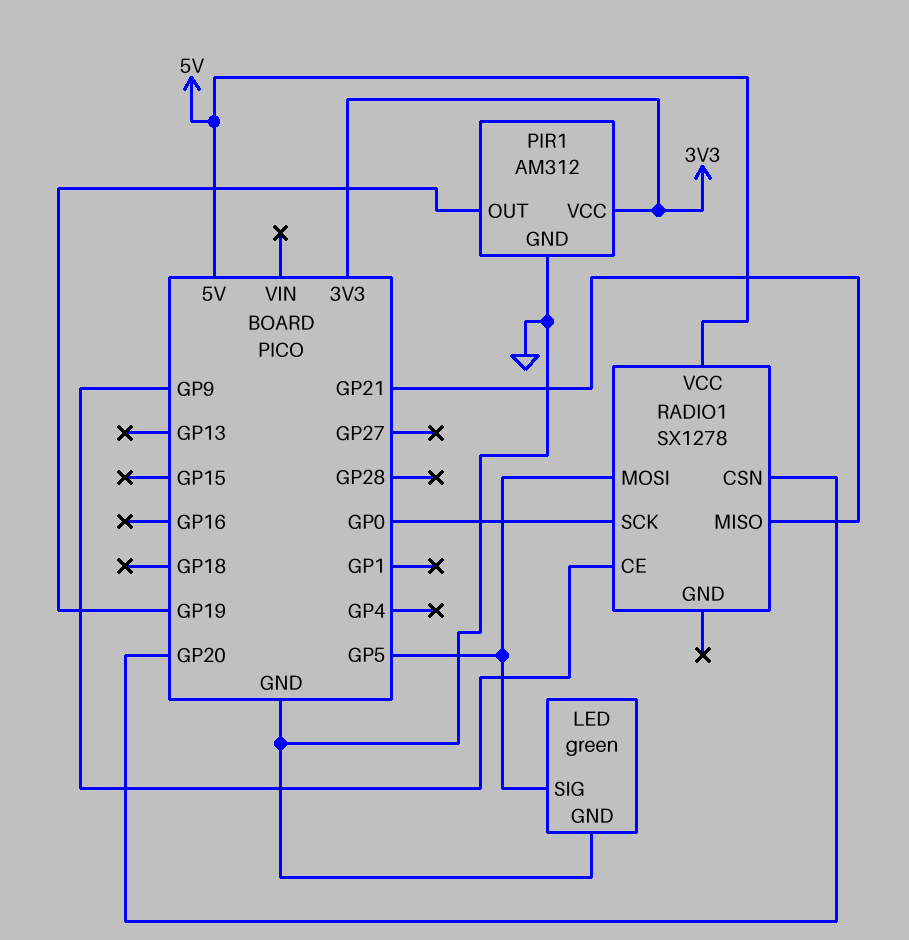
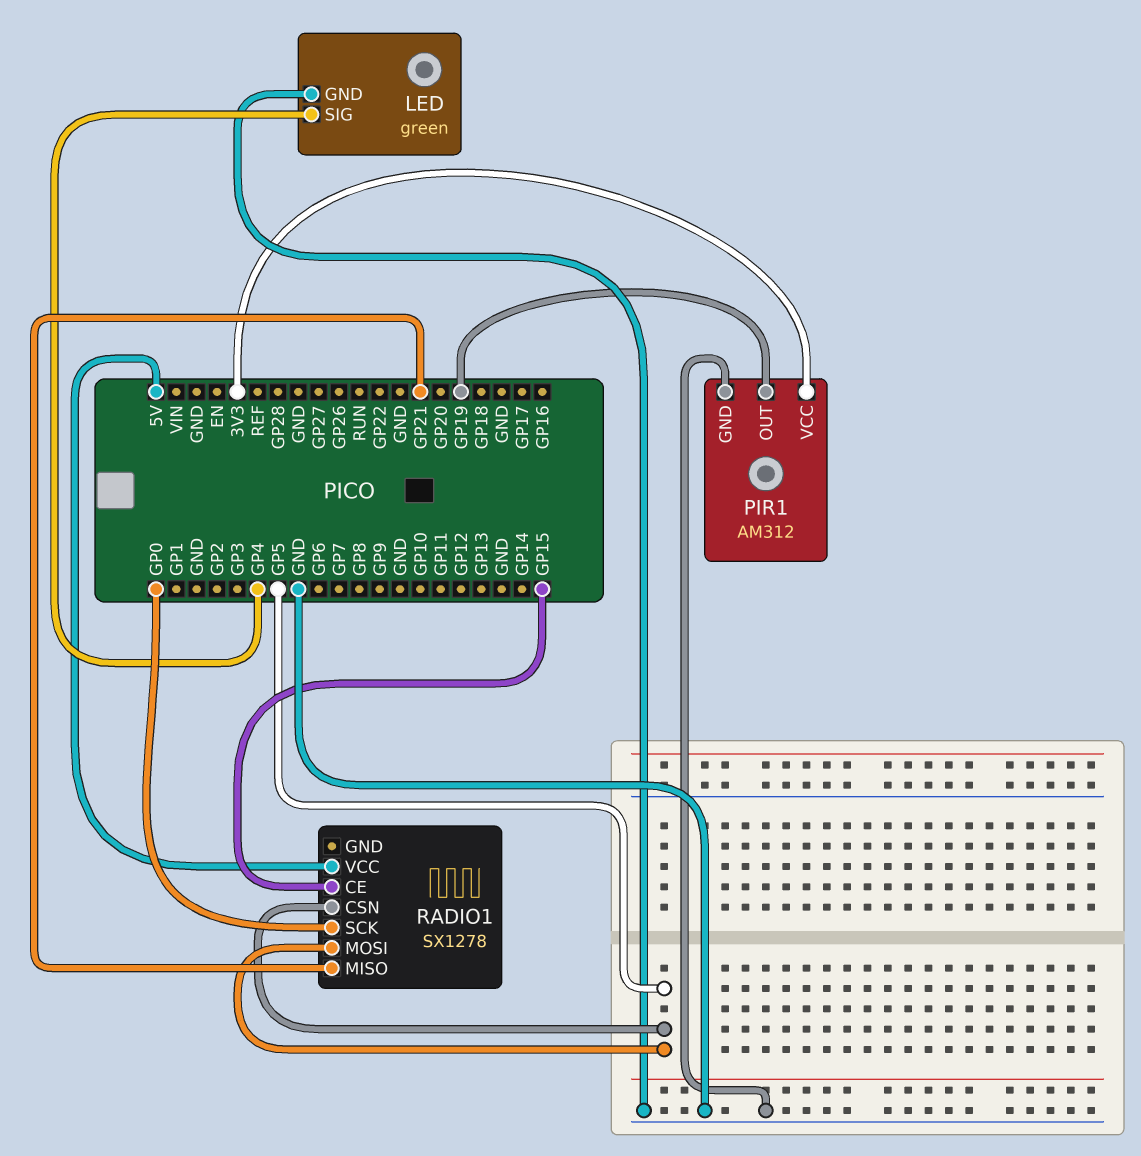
LED pin SIG: GP5 -> GP4
RADIO1 pin CE: GP9 -> GP15
RADIO1 pin CSN: GP20 -> GP5

